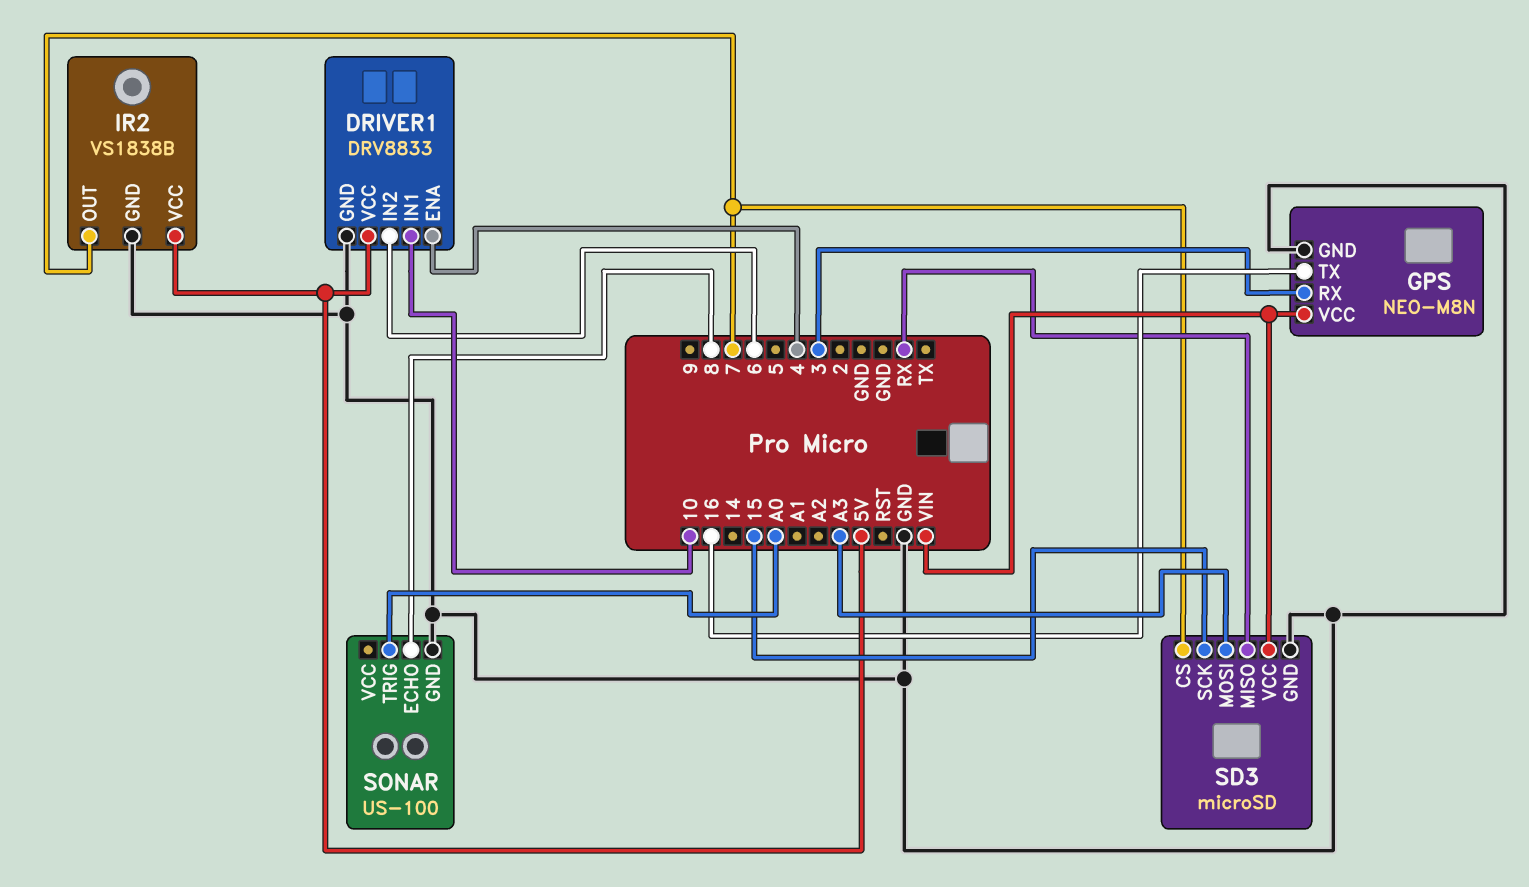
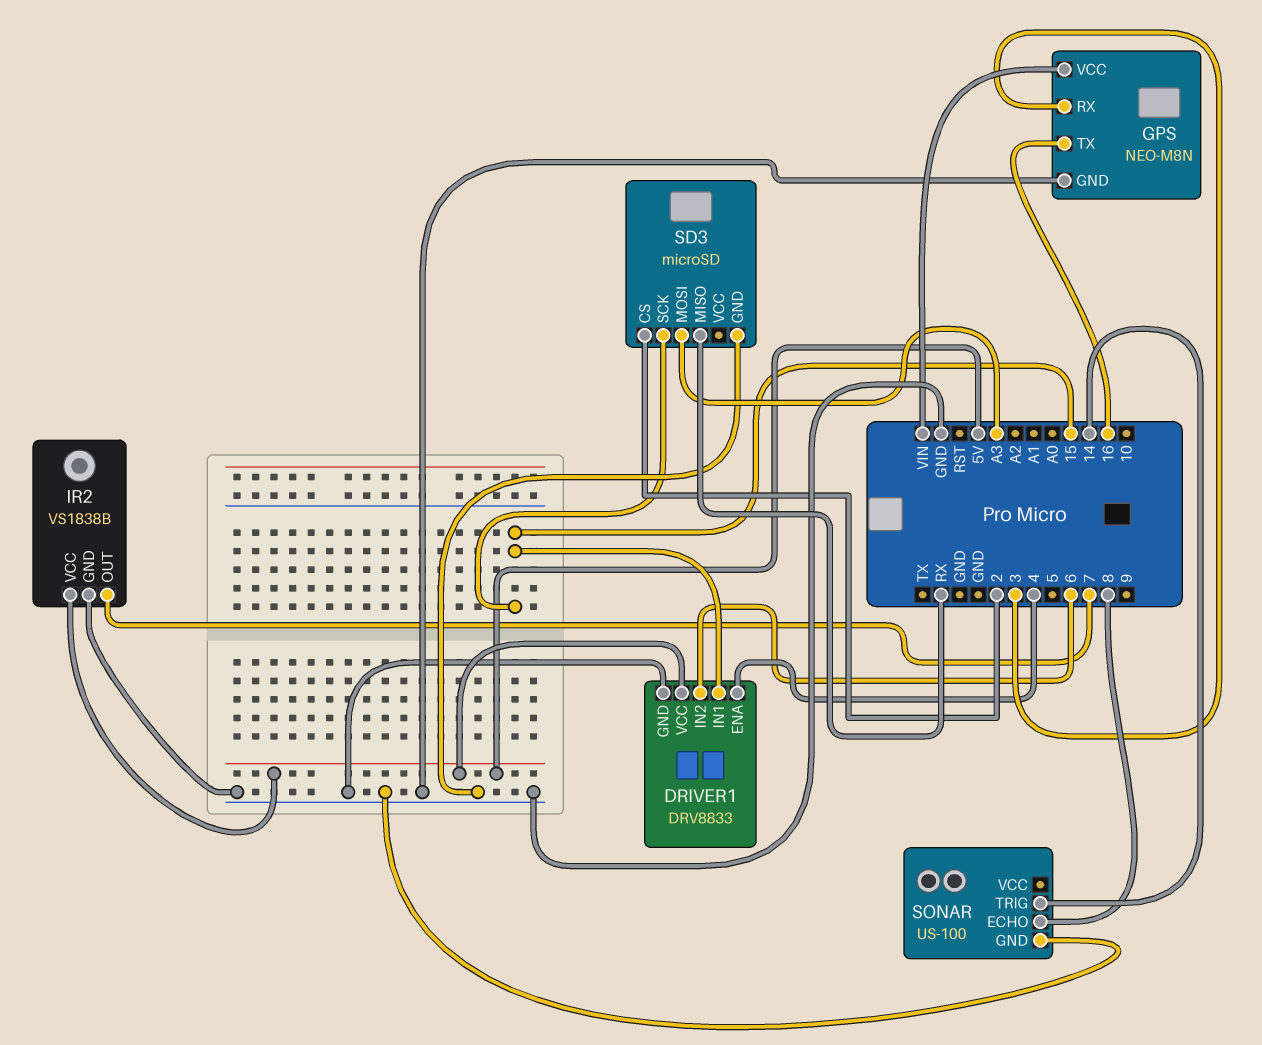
DRIVER1 pin IN1: 10 -> 15
SD3 pin CS: 7 -> 2
SD3 pin VCC: VIN -> none
SONAR pin TRIG: A0 -> 14

